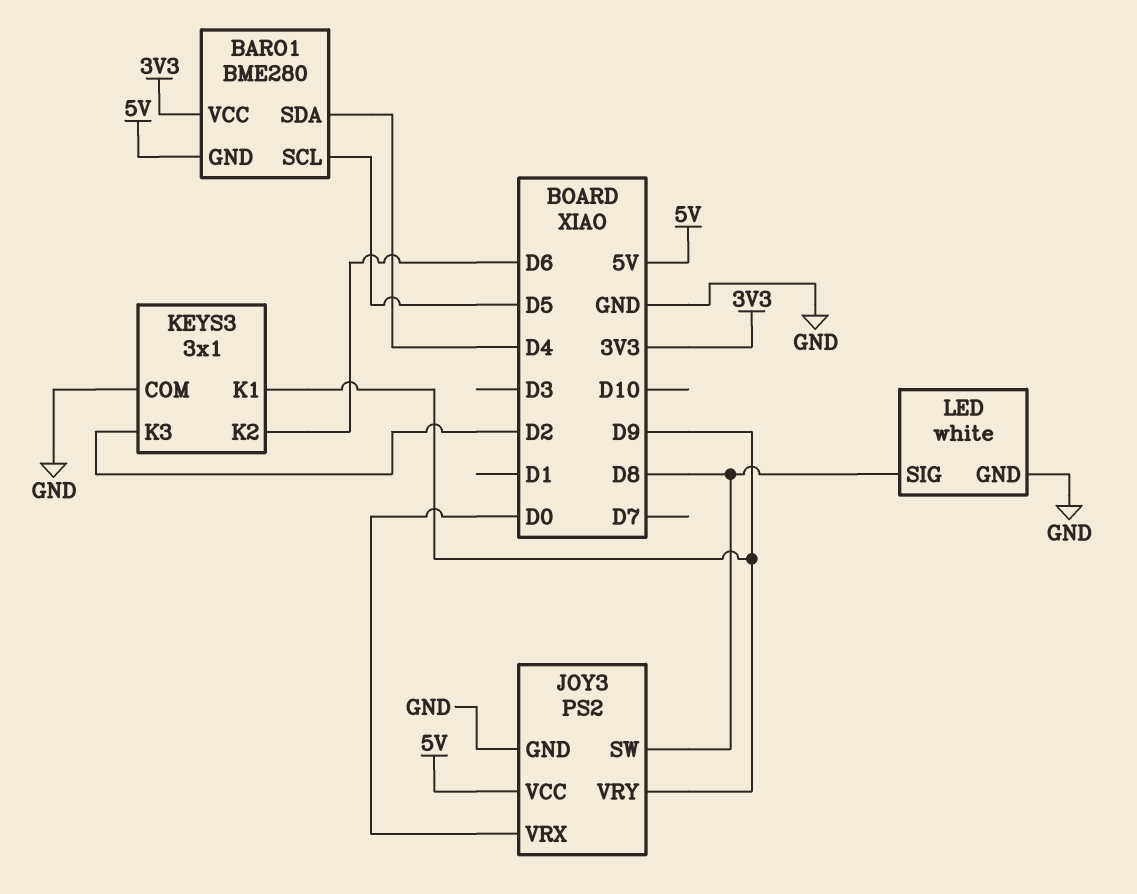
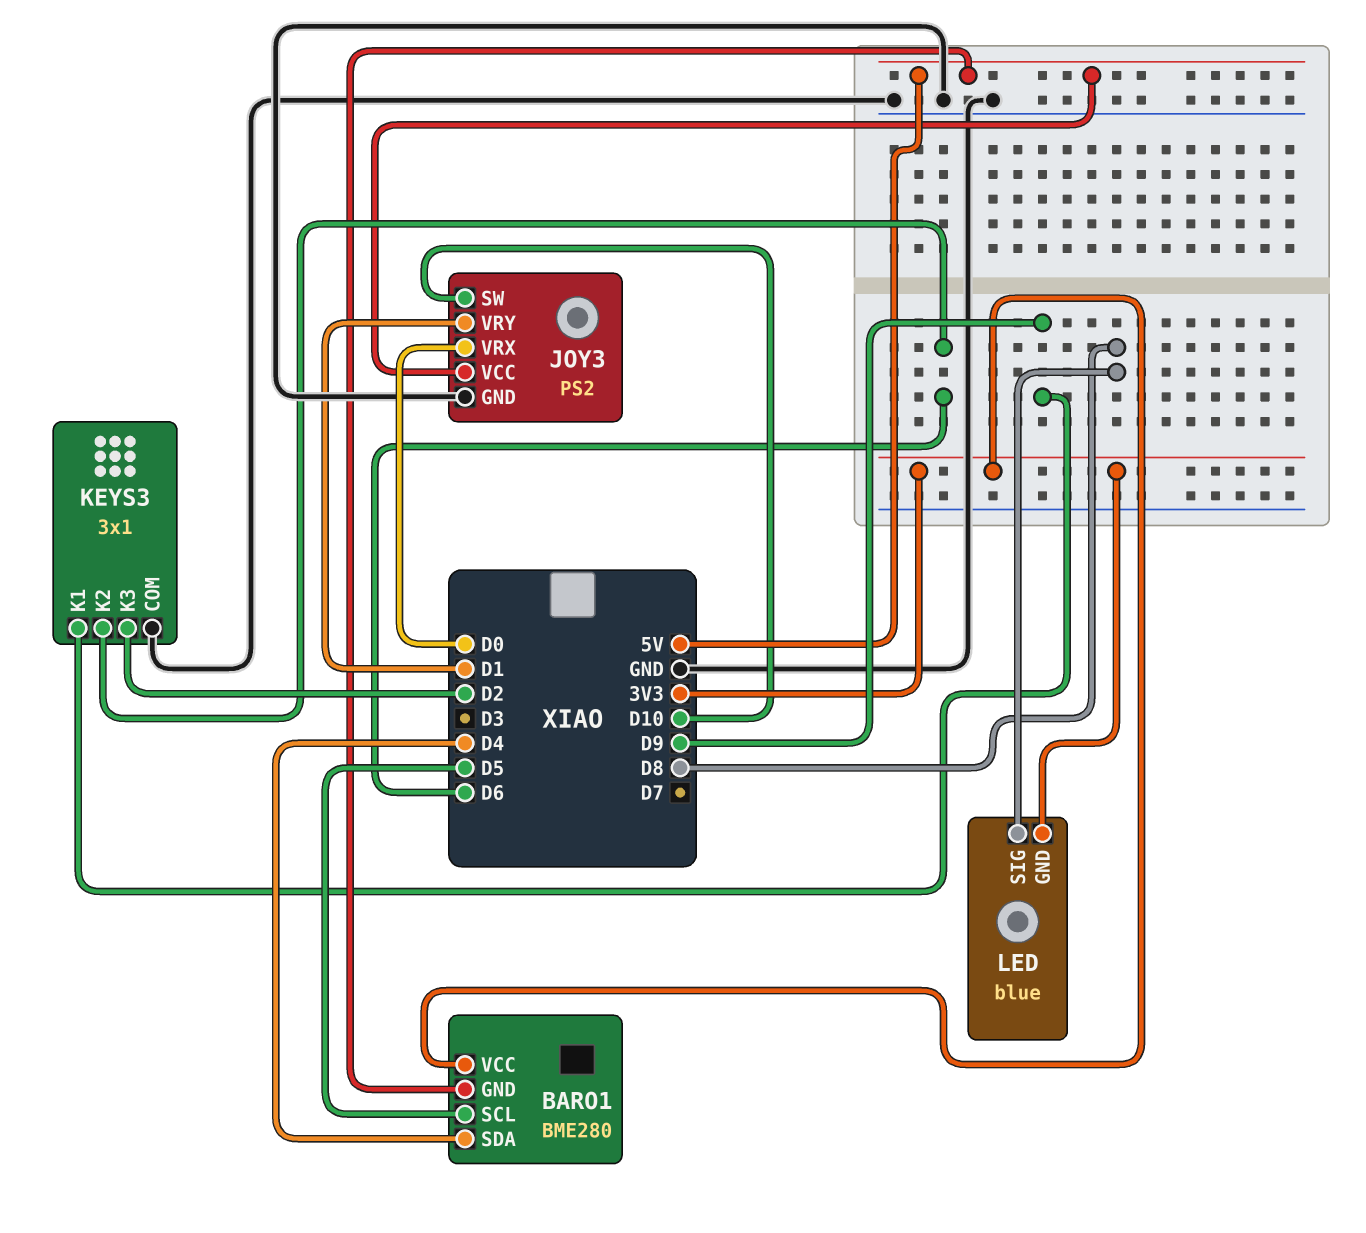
JOY3 pin SW: D8 -> D10
JOY3 pin VRY: D9 -> D1
LED: white -> blue
LED pin GND: GND -> 3V3

